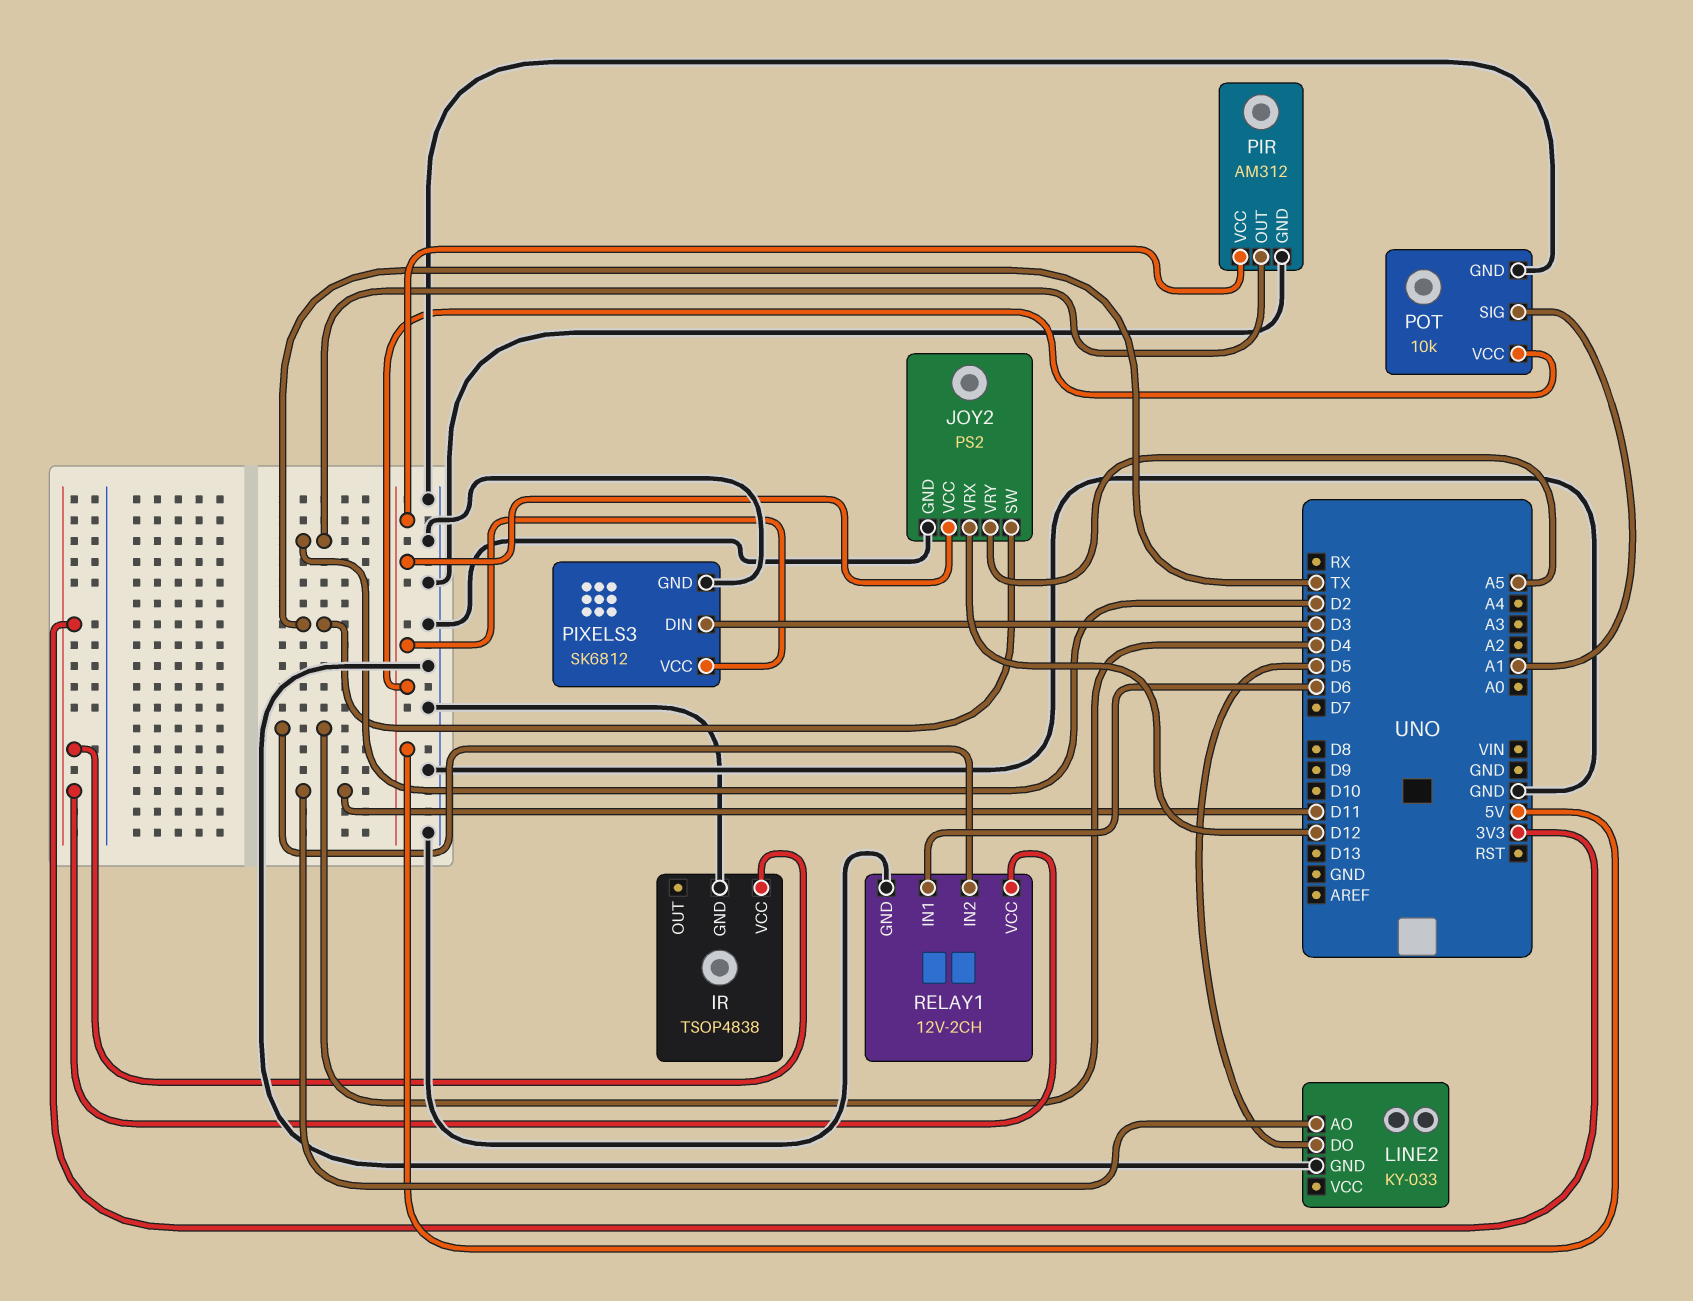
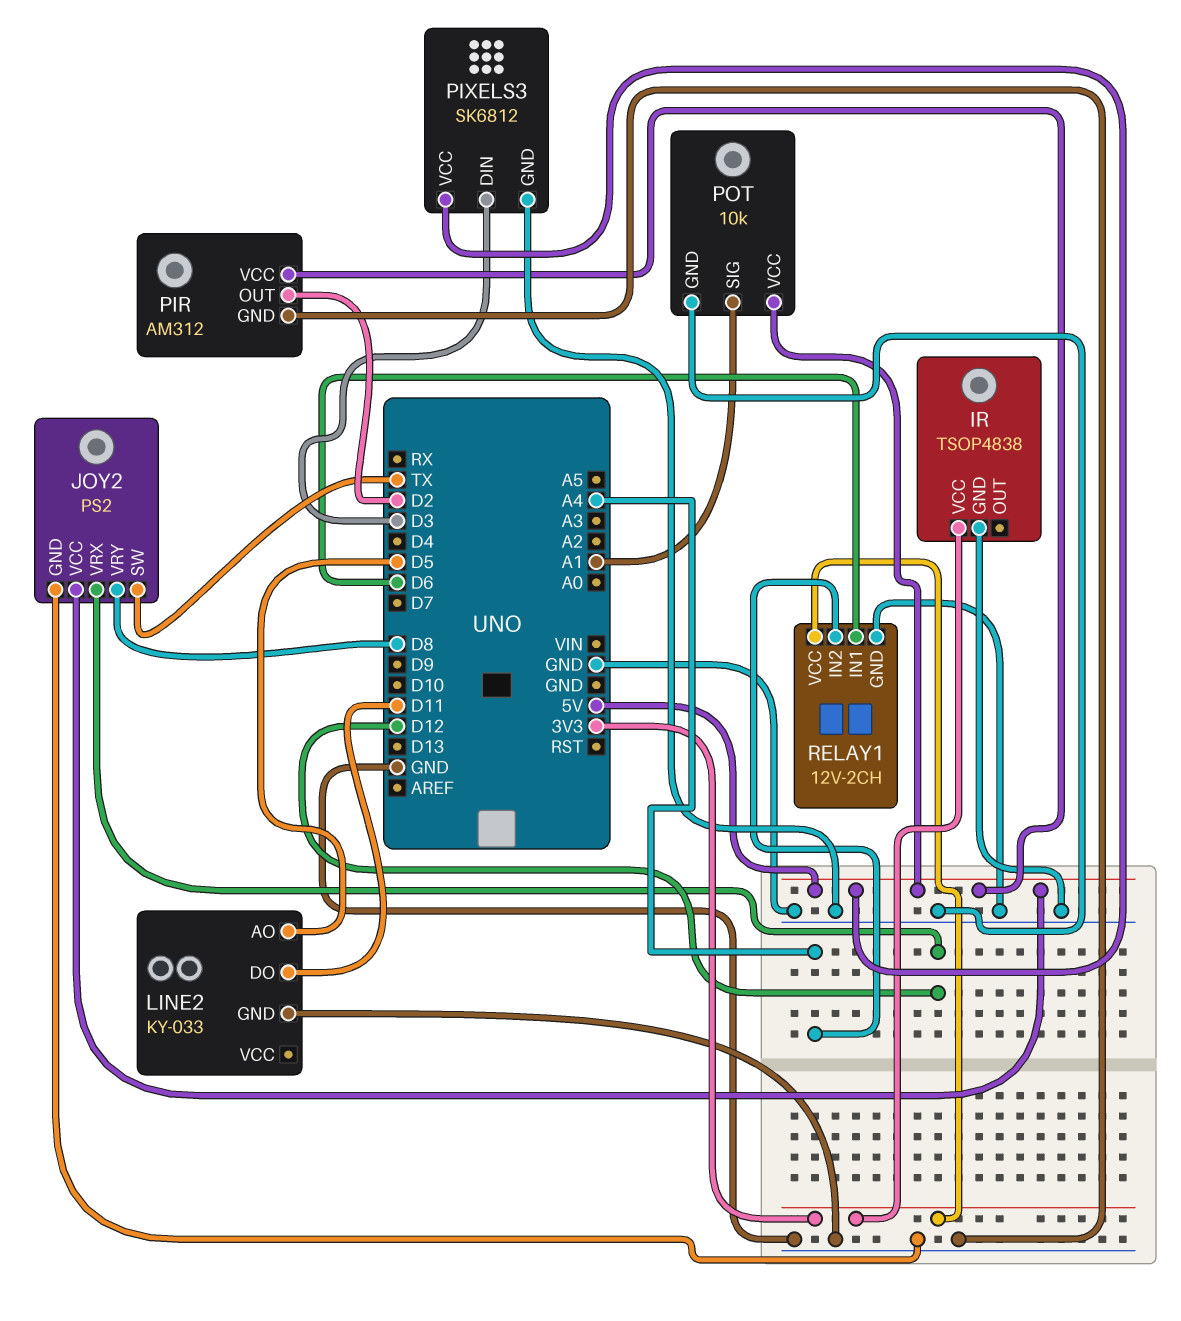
JOY2 pin VRY: A5 -> D8
LINE2 pin AO: D11 -> D5
LINE2 pin DO: D5 -> D11
RELAY1 pin IN2: D4 -> A4

